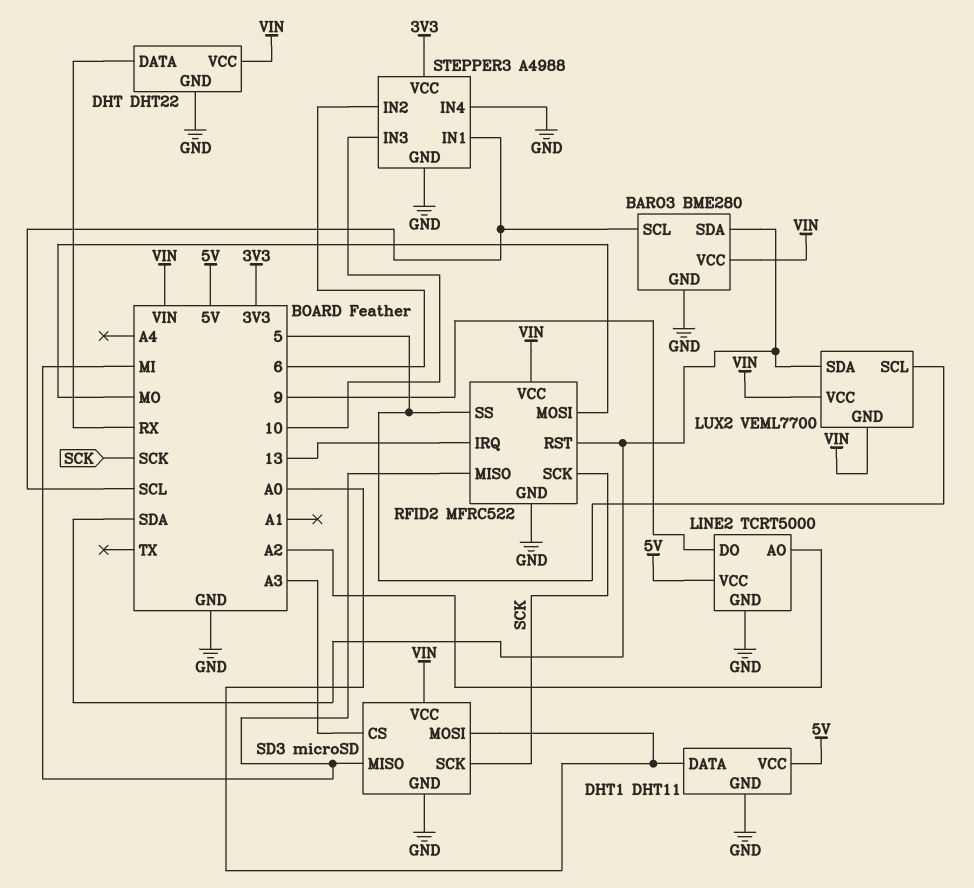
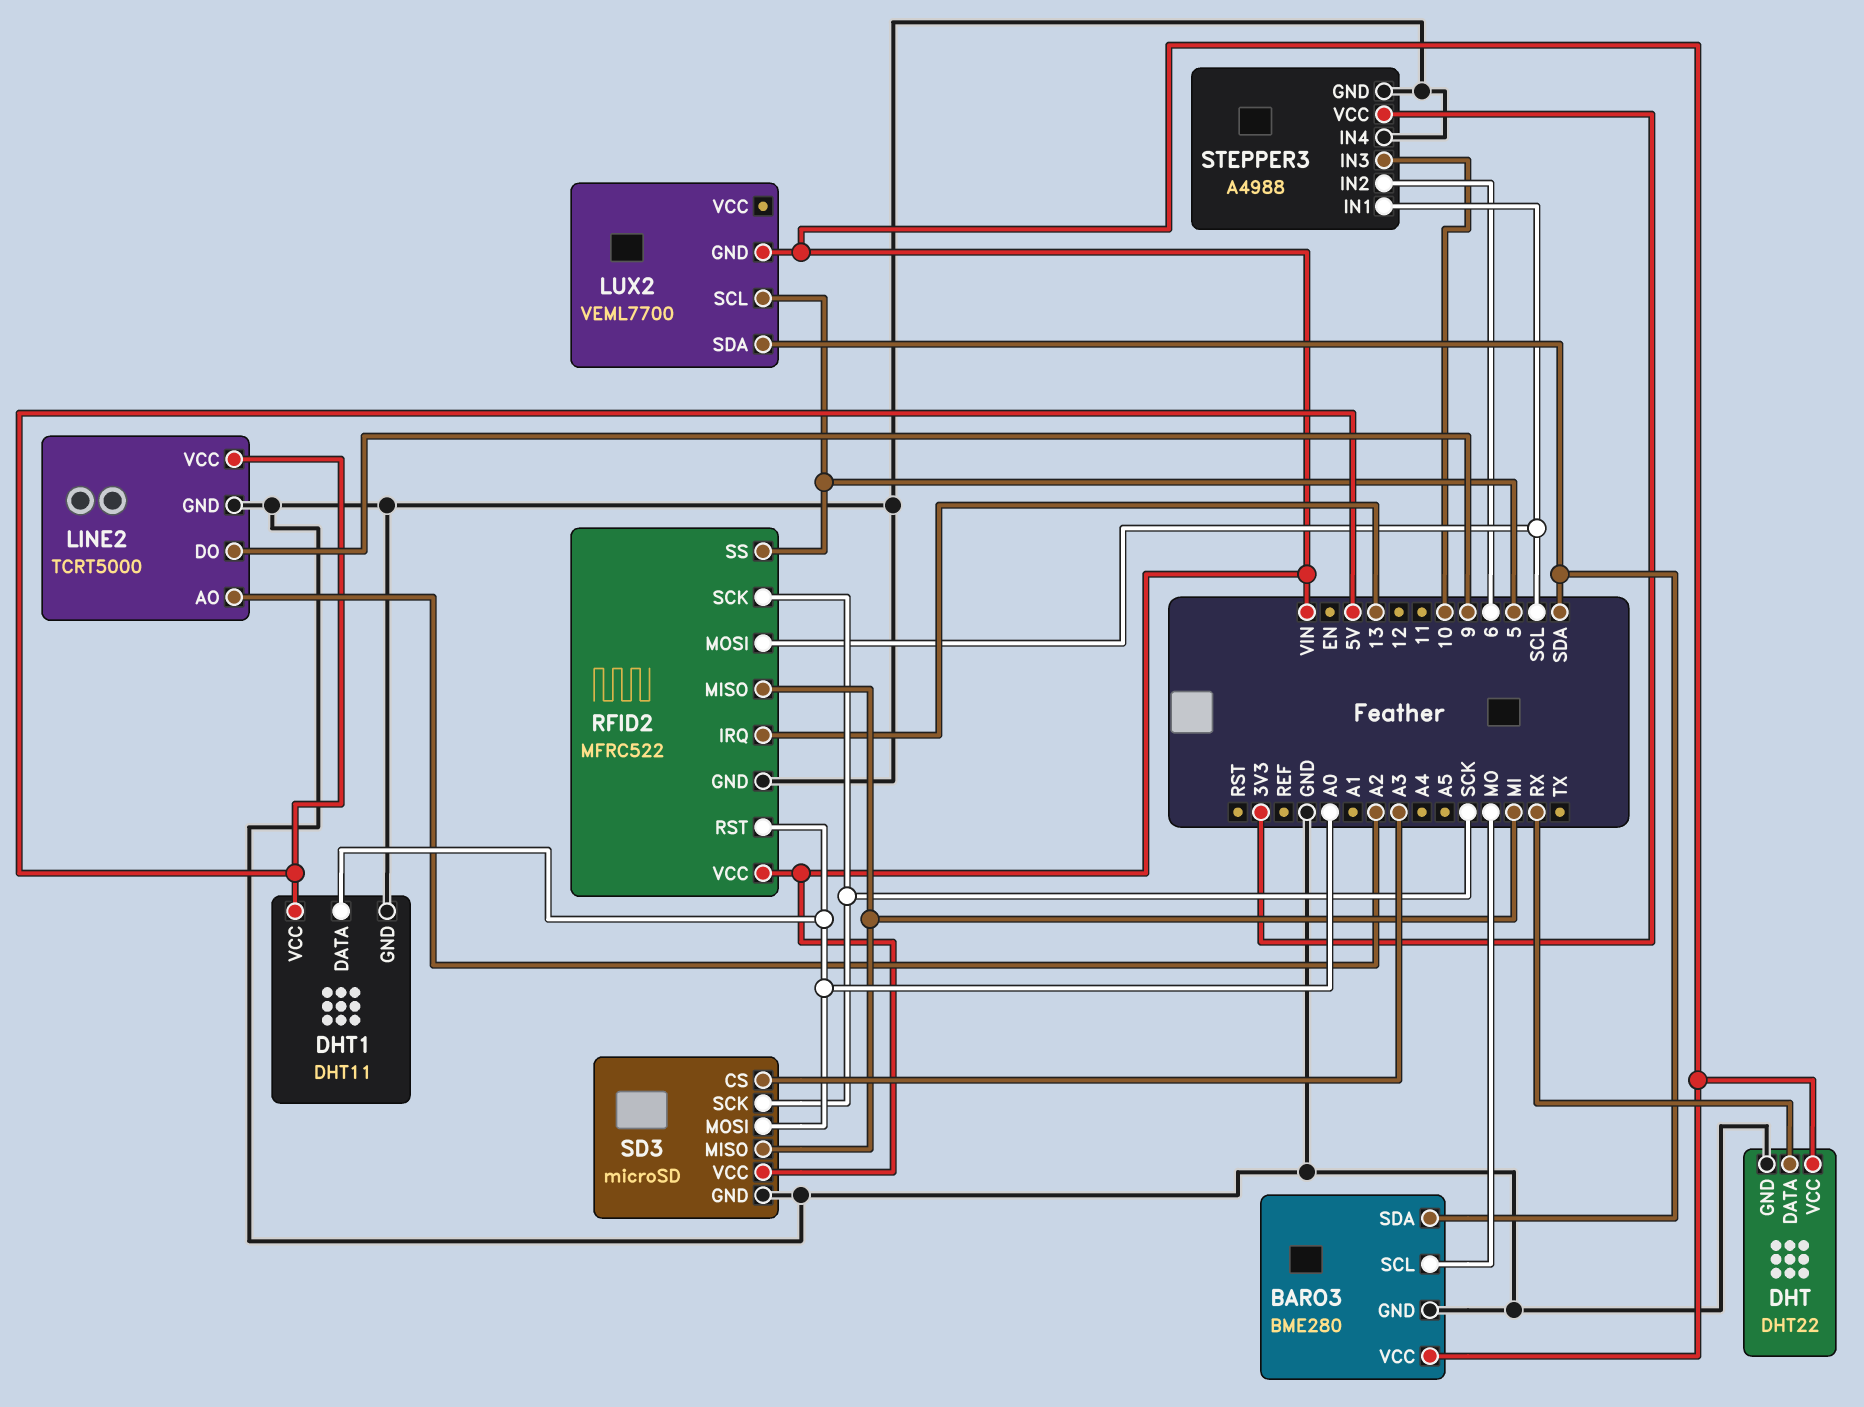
BARO3 pin SCL: SCL -> MO
LUX2 pin VCC: VIN -> none
RFID2 pin MOSI: MO -> SCL
RFID2 pin RST: SDA -> A0

